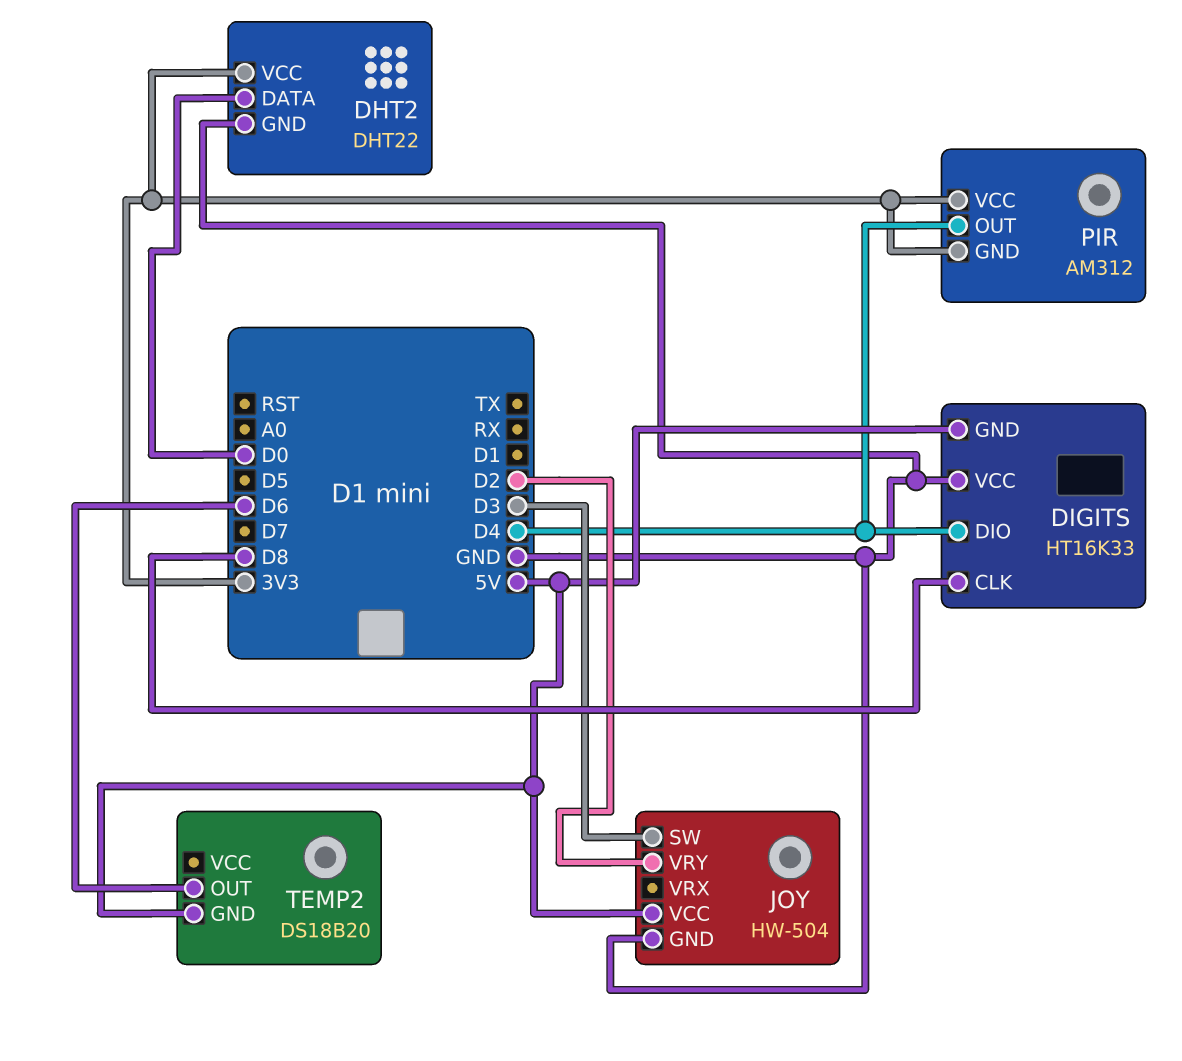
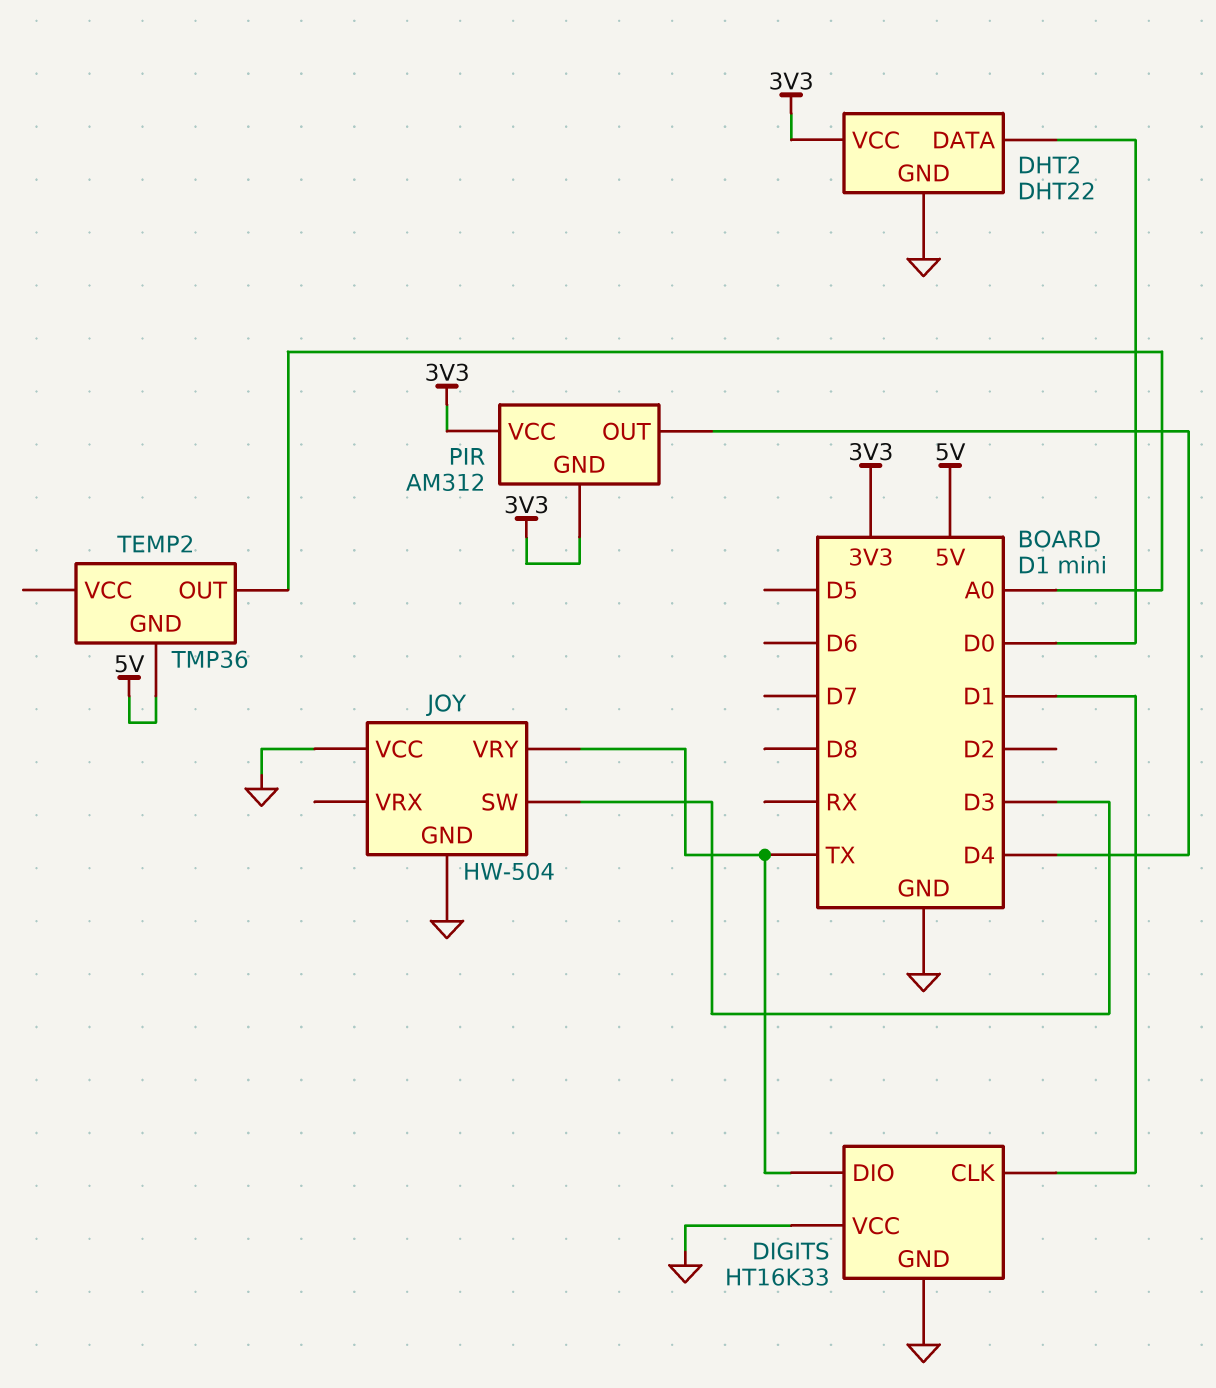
DIGITS pin CLK: D8 -> D1
DIGITS pin DIO: D4 -> TX
DIGITS pin GND: 5V -> GND
JOY pin VCC: 5V -> GND
JOY pin VRY: D2 -> TX
TEMP2: DS18B20 -> TMP36
TEMP2 pin OUT: D6 -> A0

